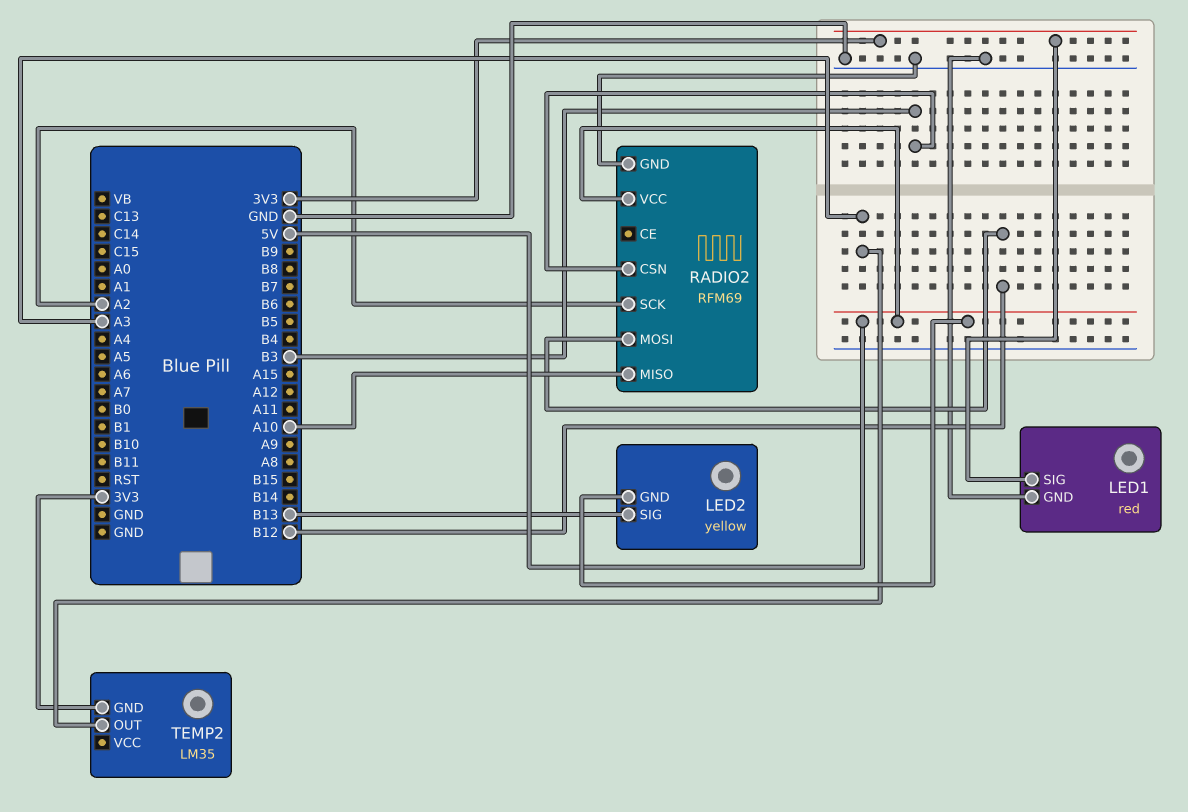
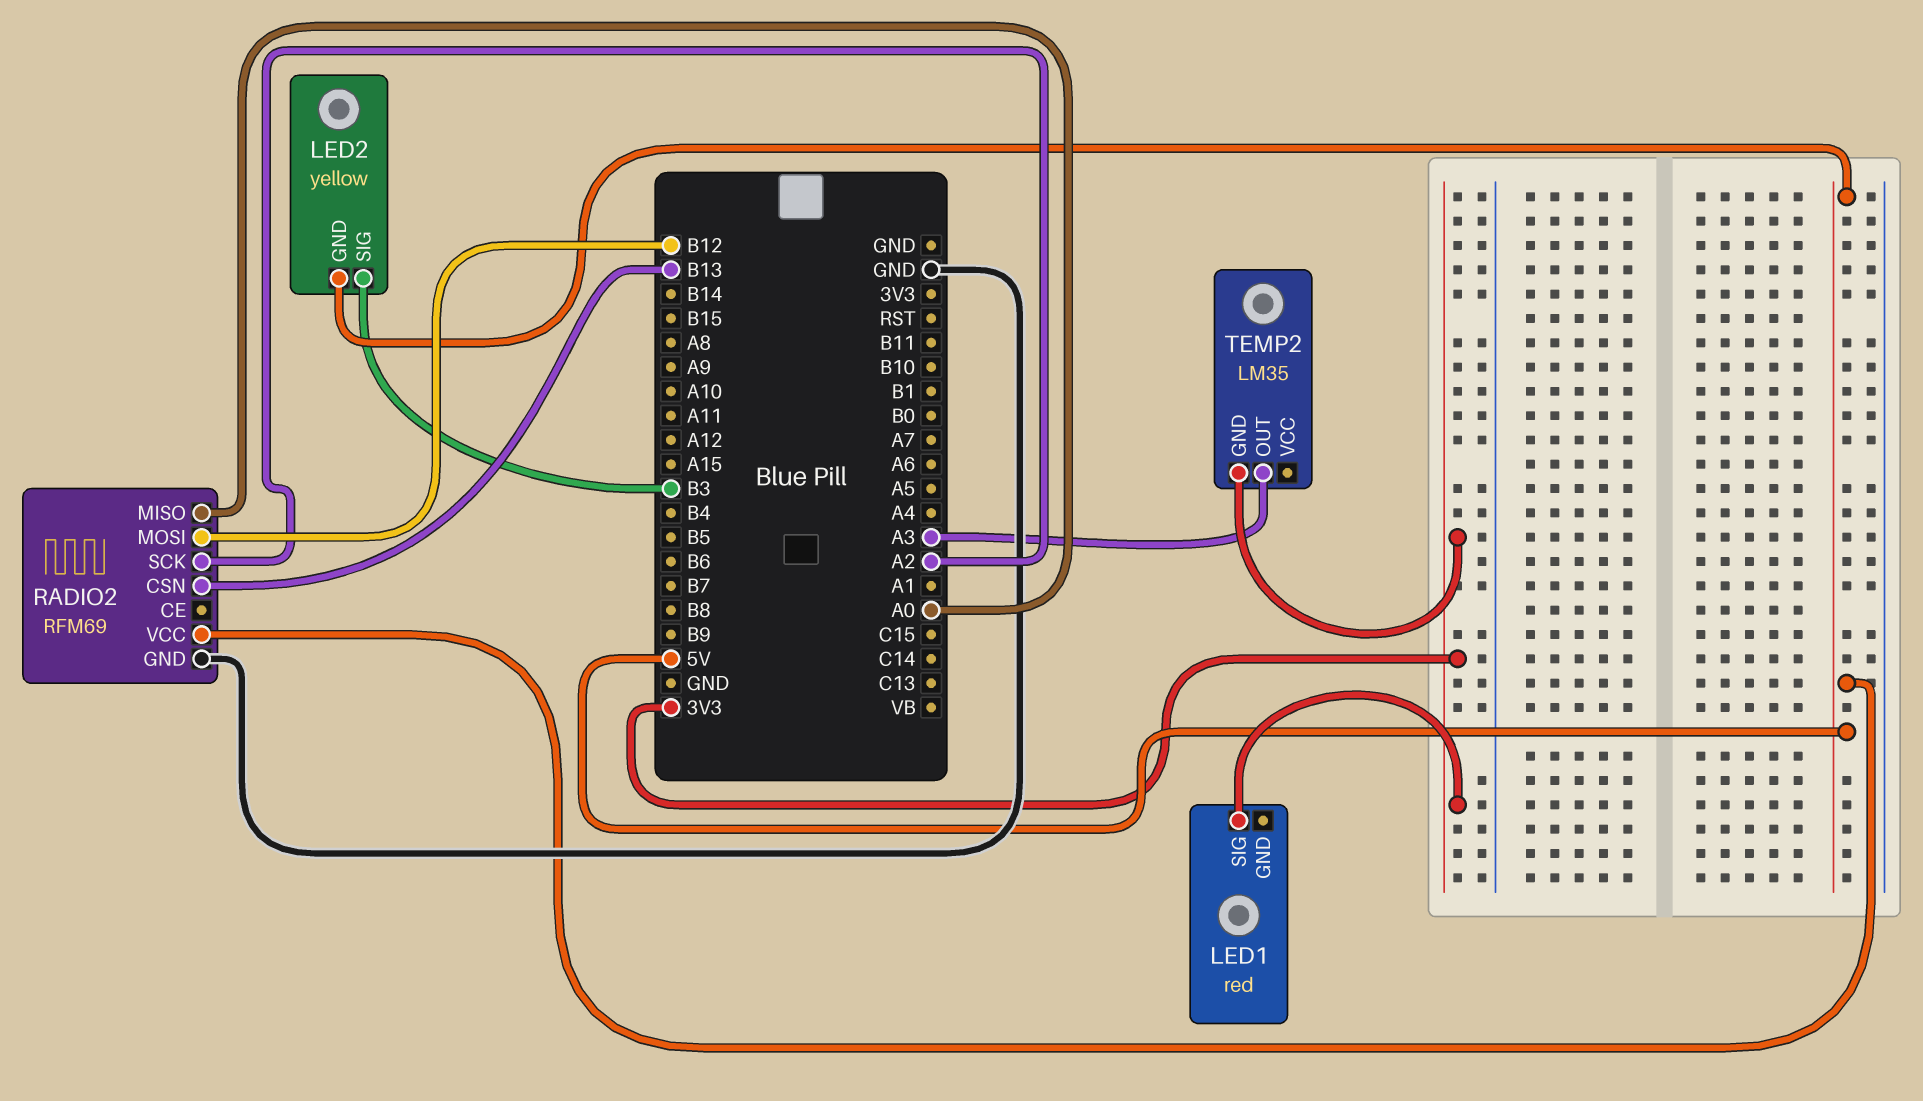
LED1 pin GND: GND -> none
LED2 pin SIG: B13 -> B3
RADIO2 pin CSN: B3 -> B13
RADIO2 pin MISO: A10 -> A0

